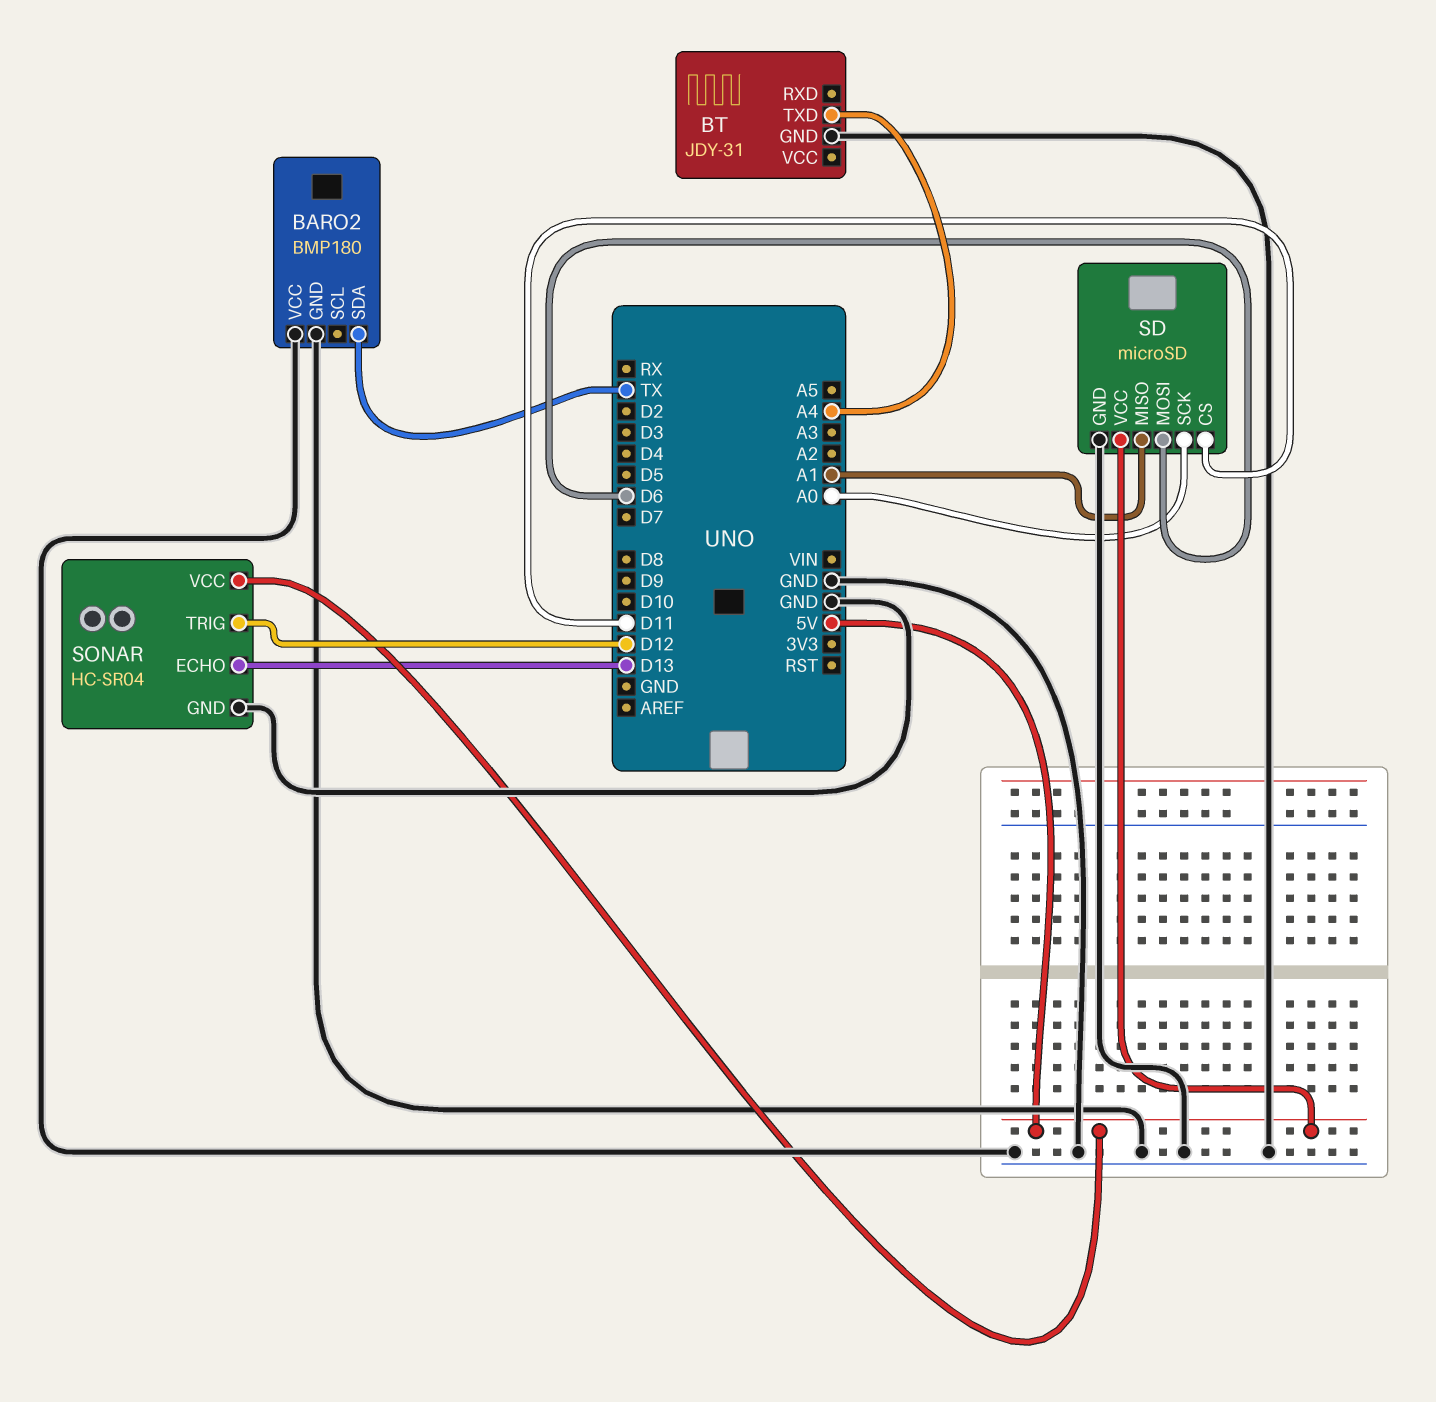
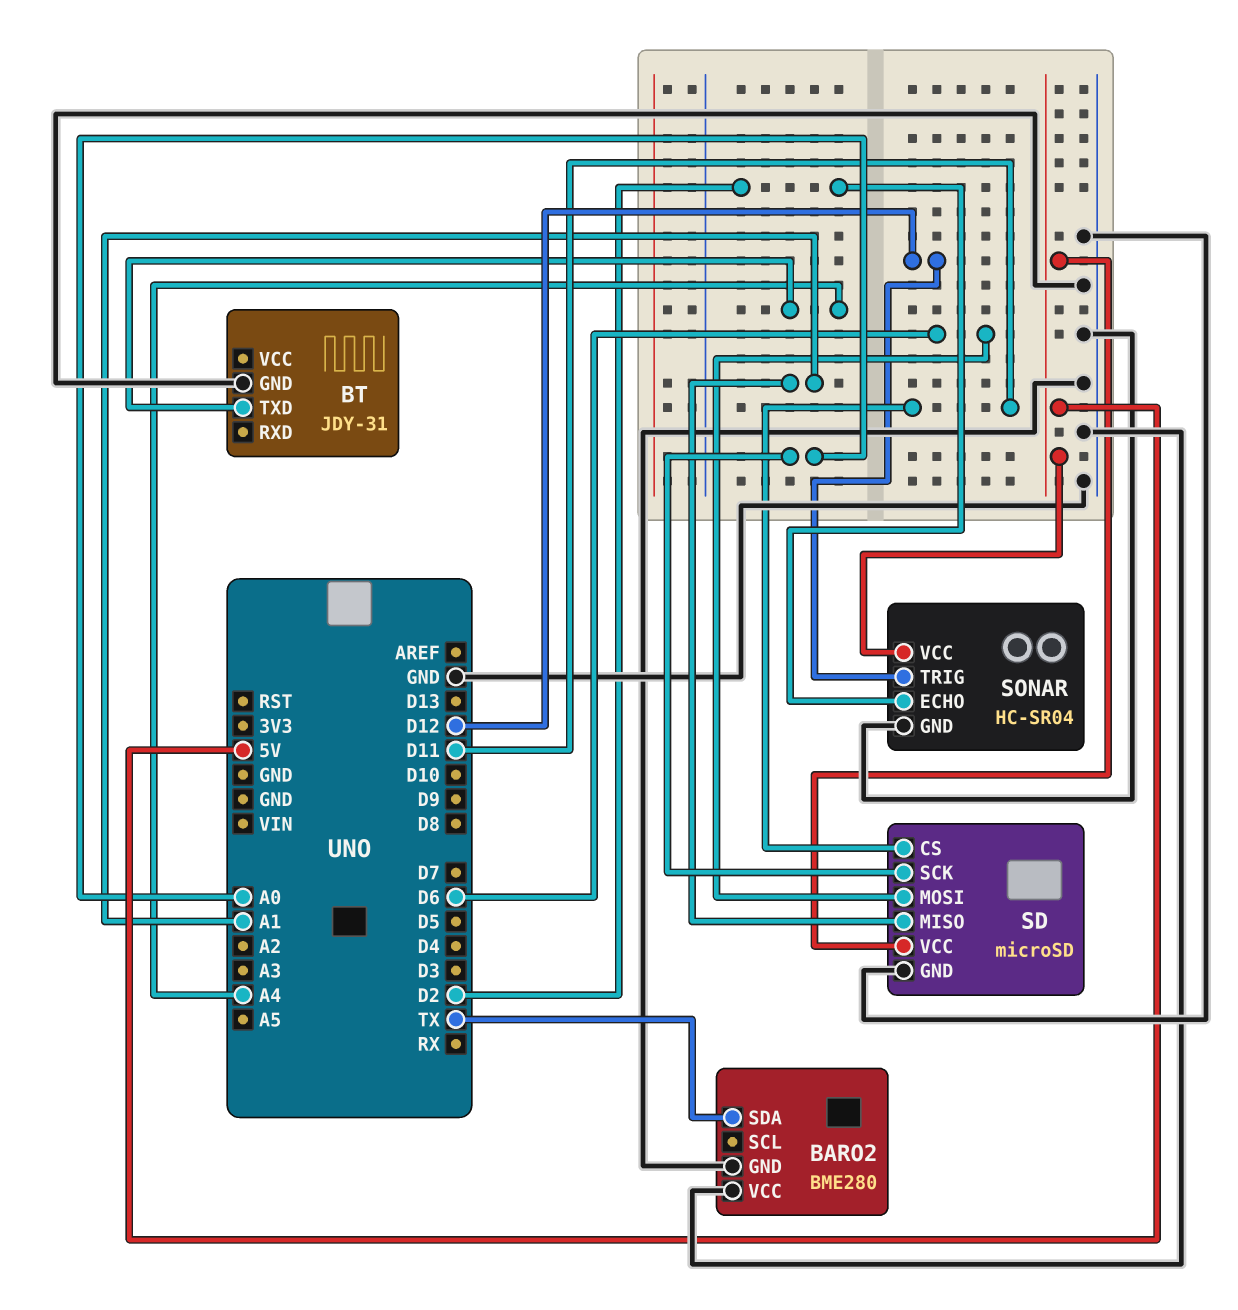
BARO2: BMP180 -> BME280
SONAR pin ECHO: D13 -> D2

